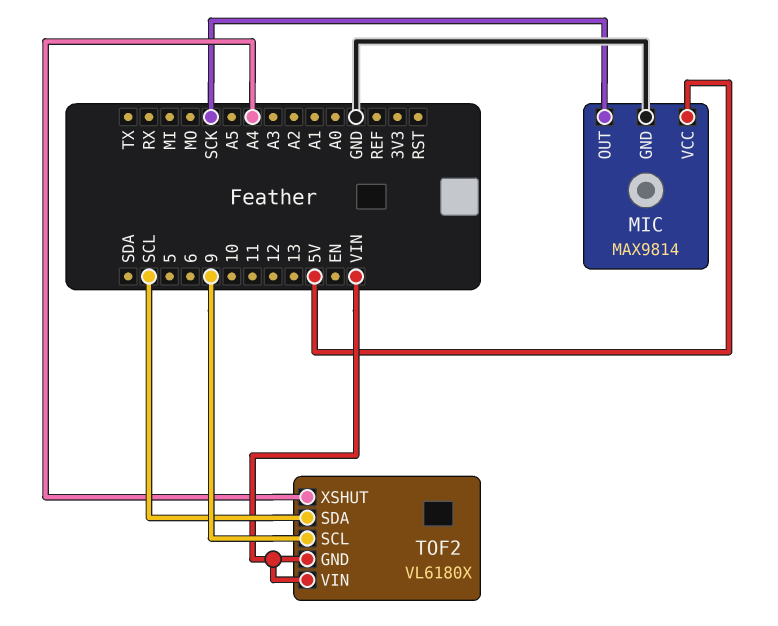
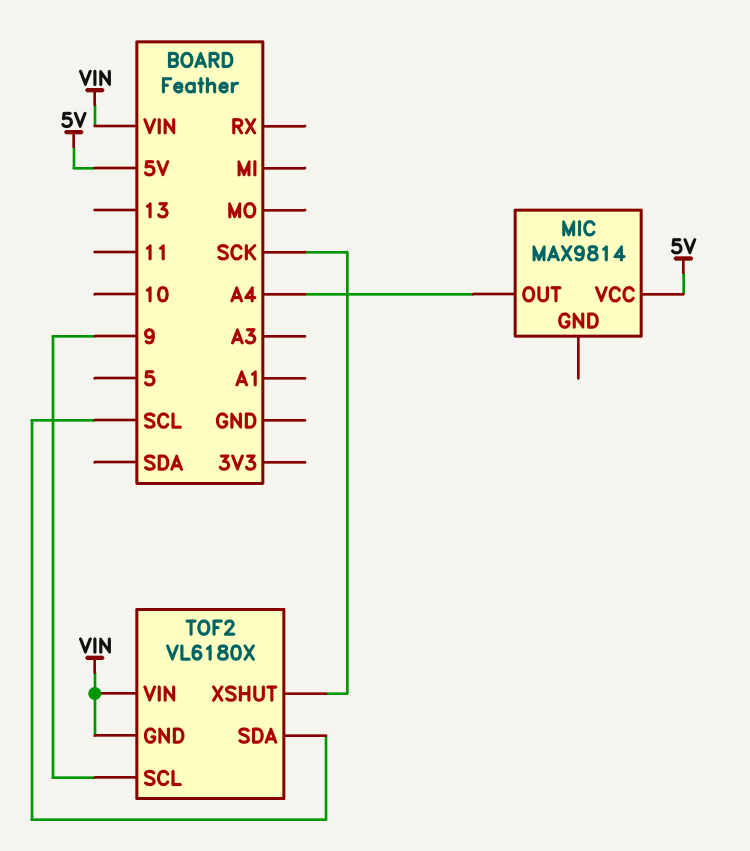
MIC pin GND: GND -> none
MIC pin OUT: SCK -> A4
TOF2 pin XSHUT: A4 -> SCK

